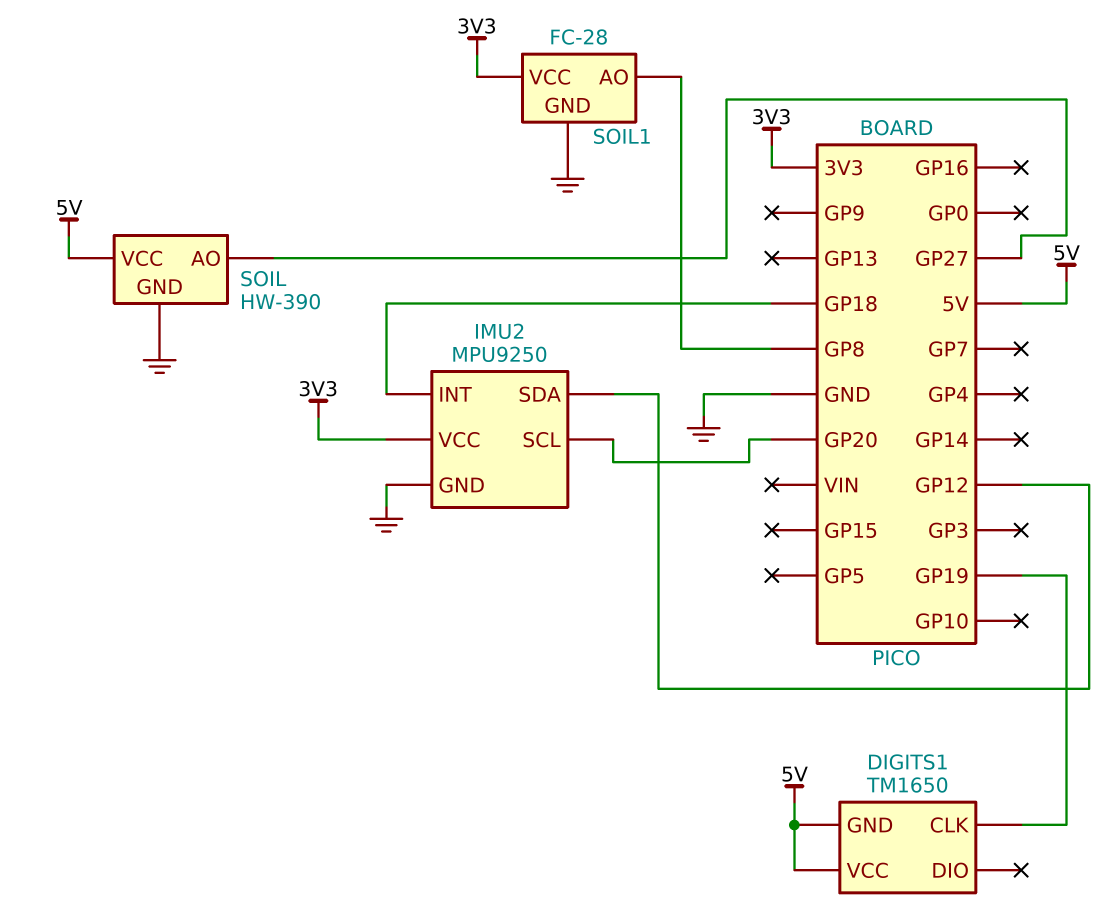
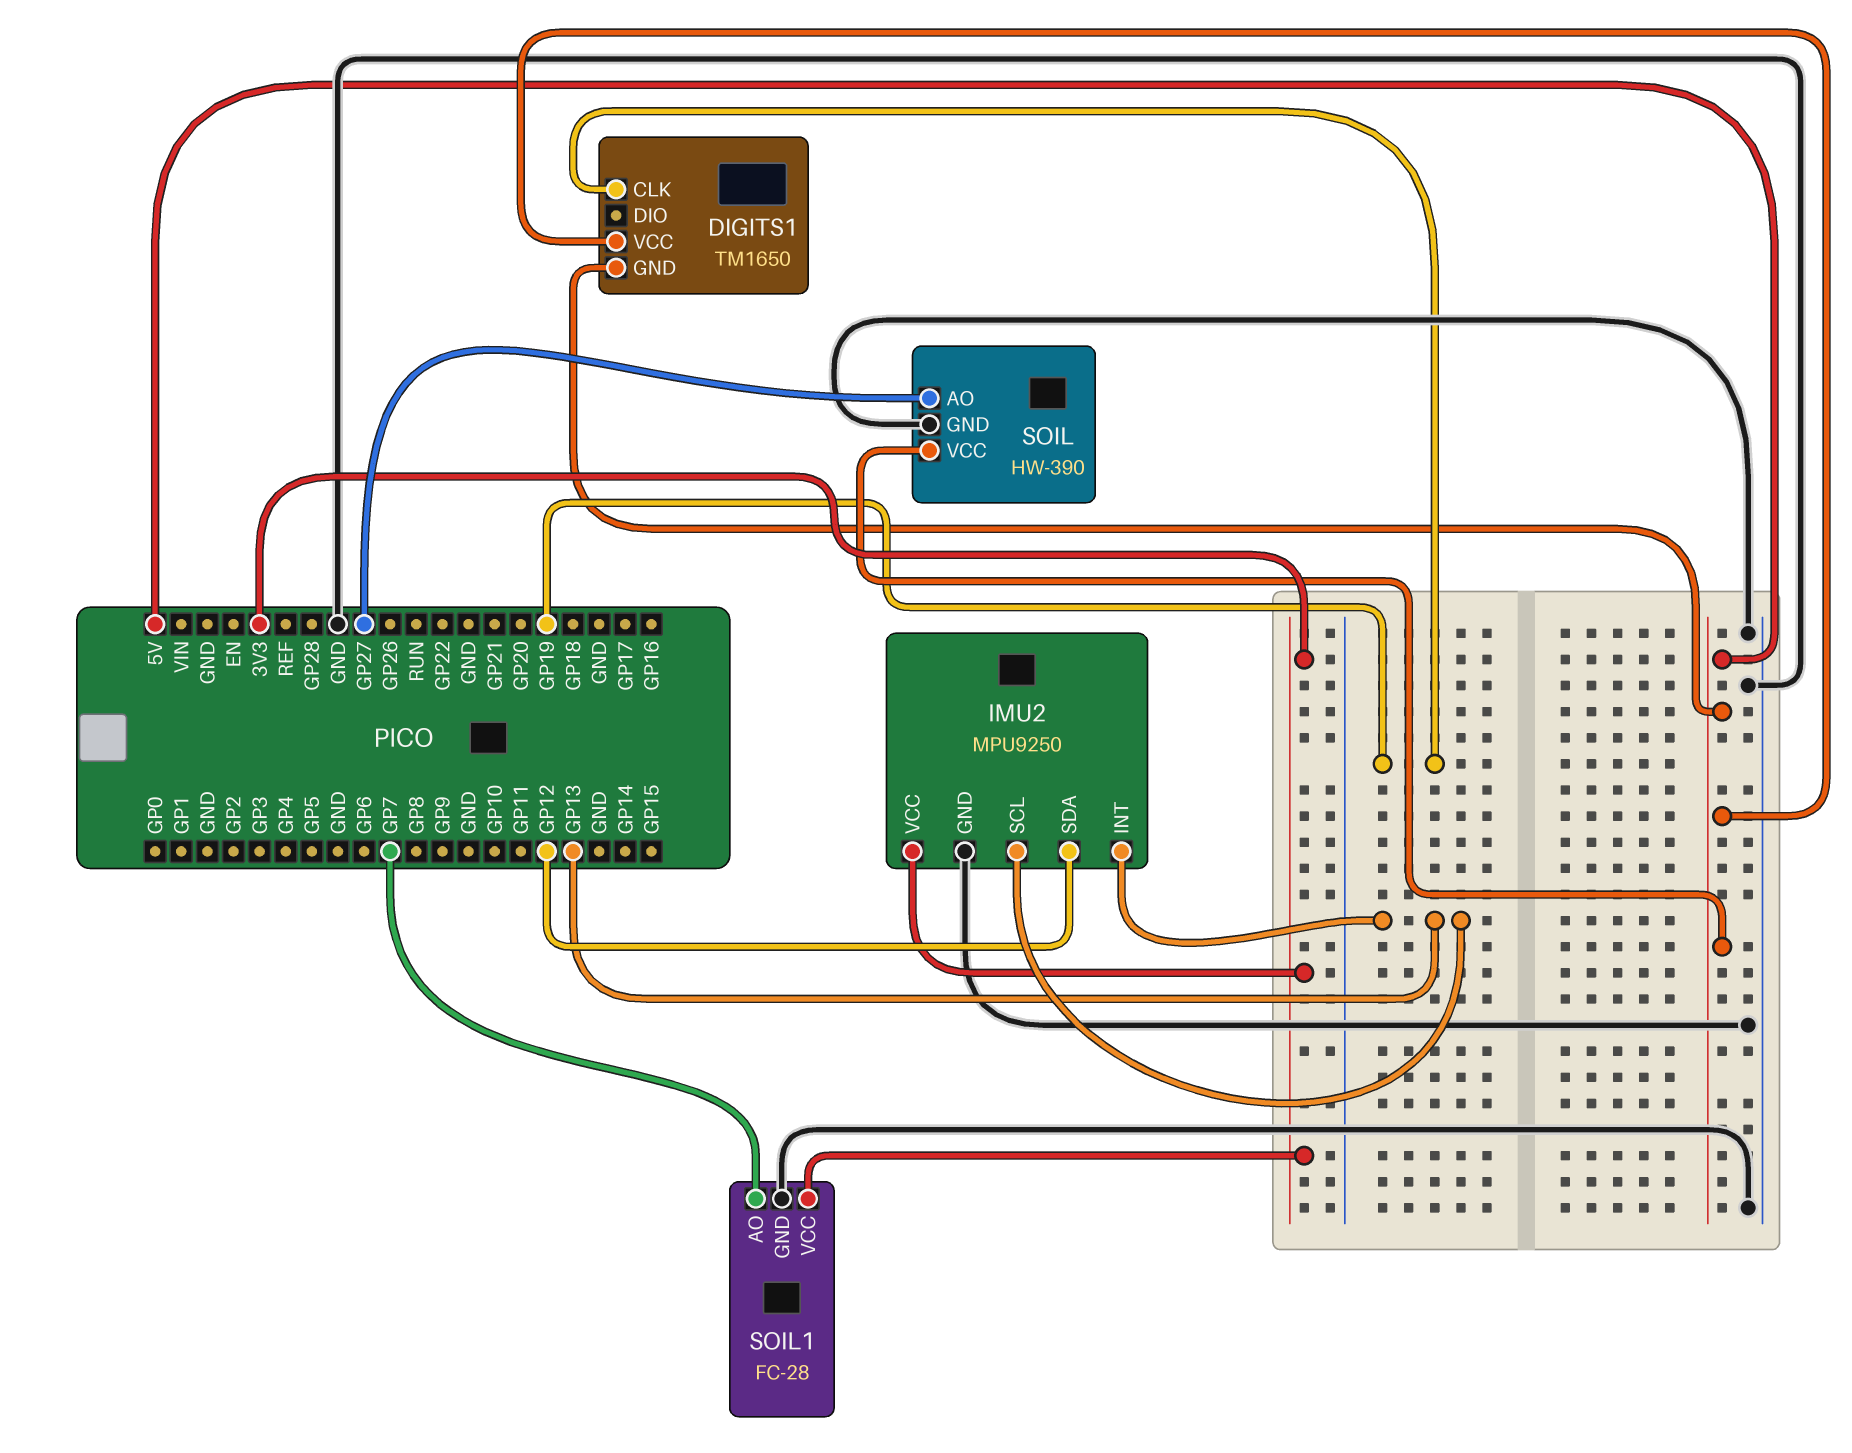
IMU2 pin INT: GP18 -> GP13
IMU2 pin SCL: GP20 -> GP13
SOIL1 pin AO: GP8 -> GP7

